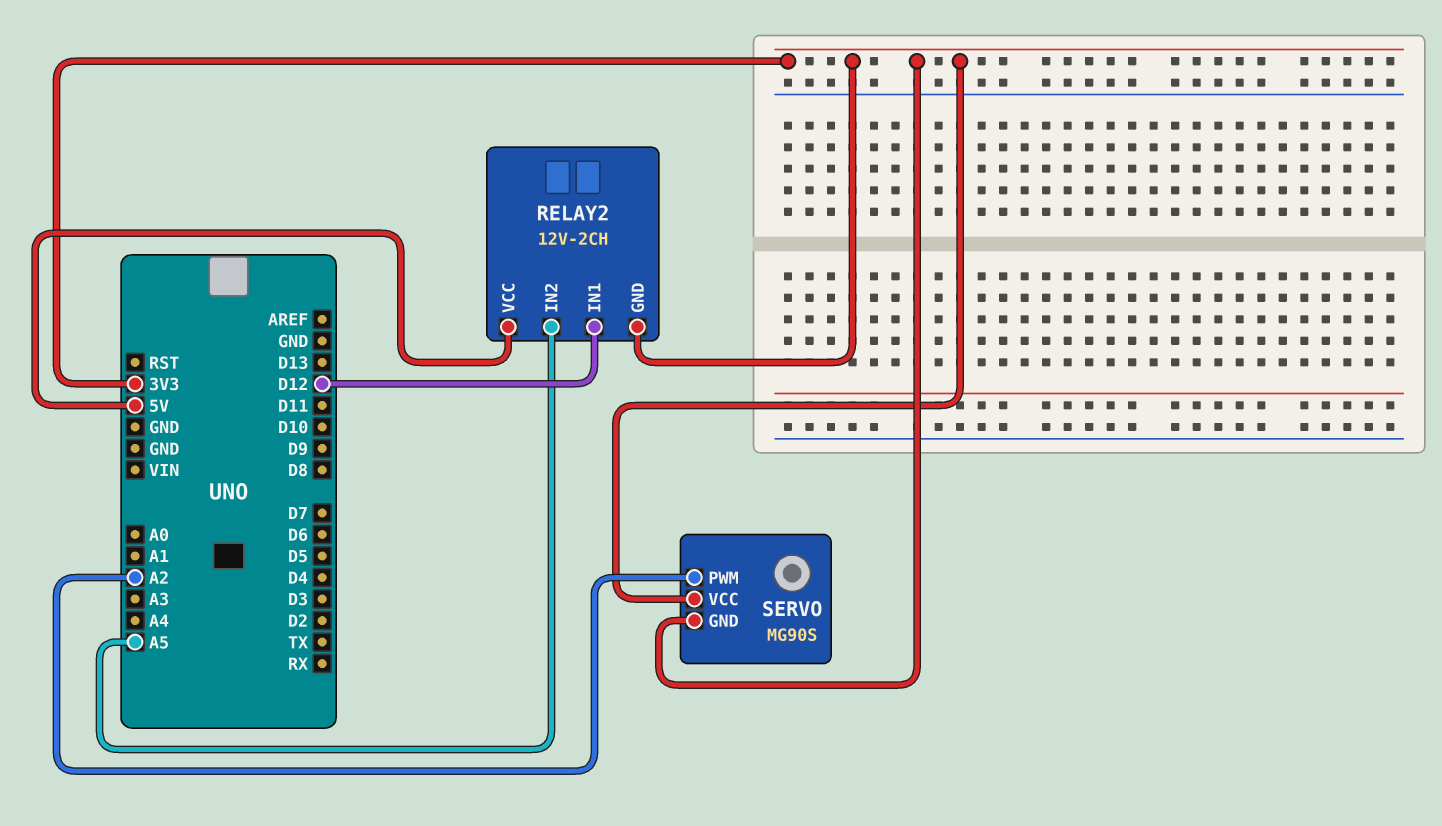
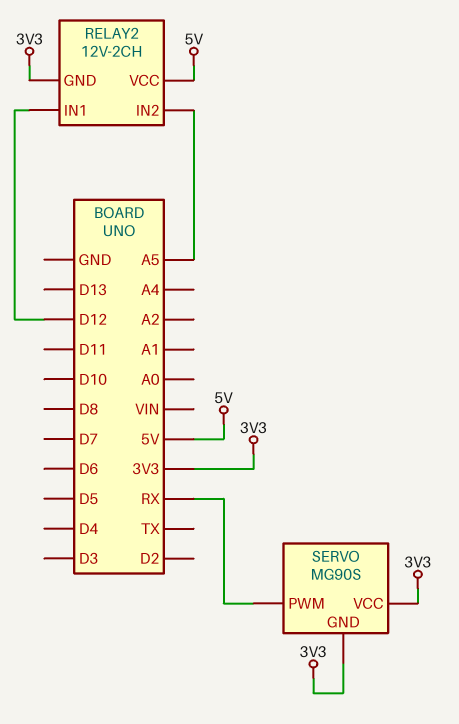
SERVO pin PWM: A2 -> RX

